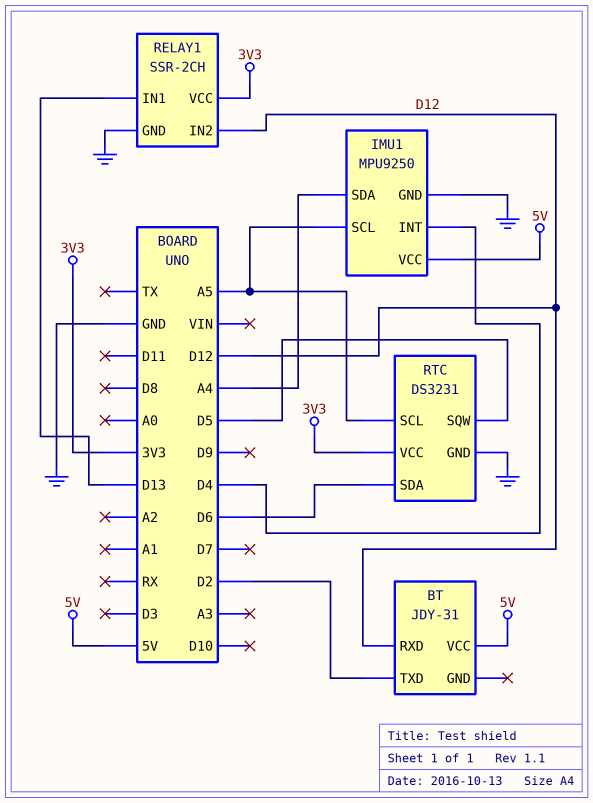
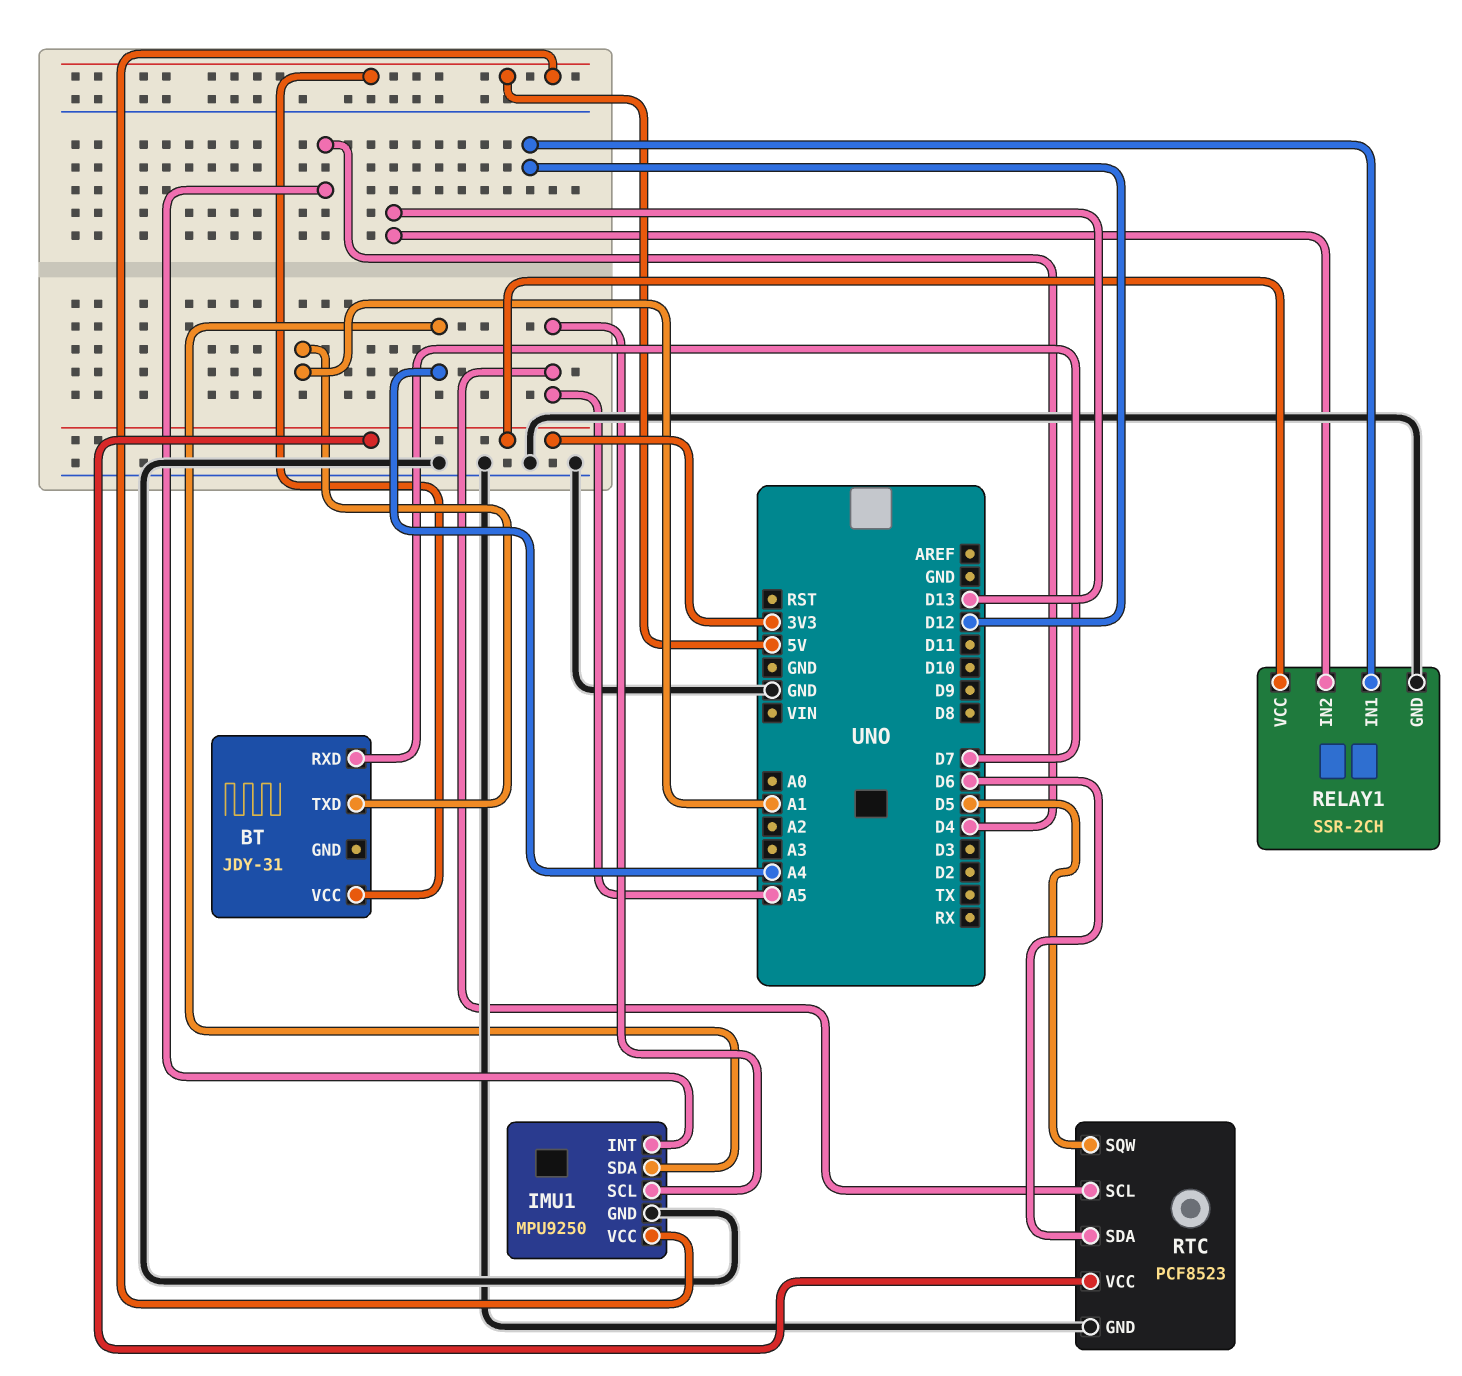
BT pin RXD: D12 -> D7
BT pin TXD: D2 -> A1
RELAY1 pin IN1: D13 -> D12
RELAY1 pin IN2: D12 -> D13
RTC: DS3231 -> PCF8523

